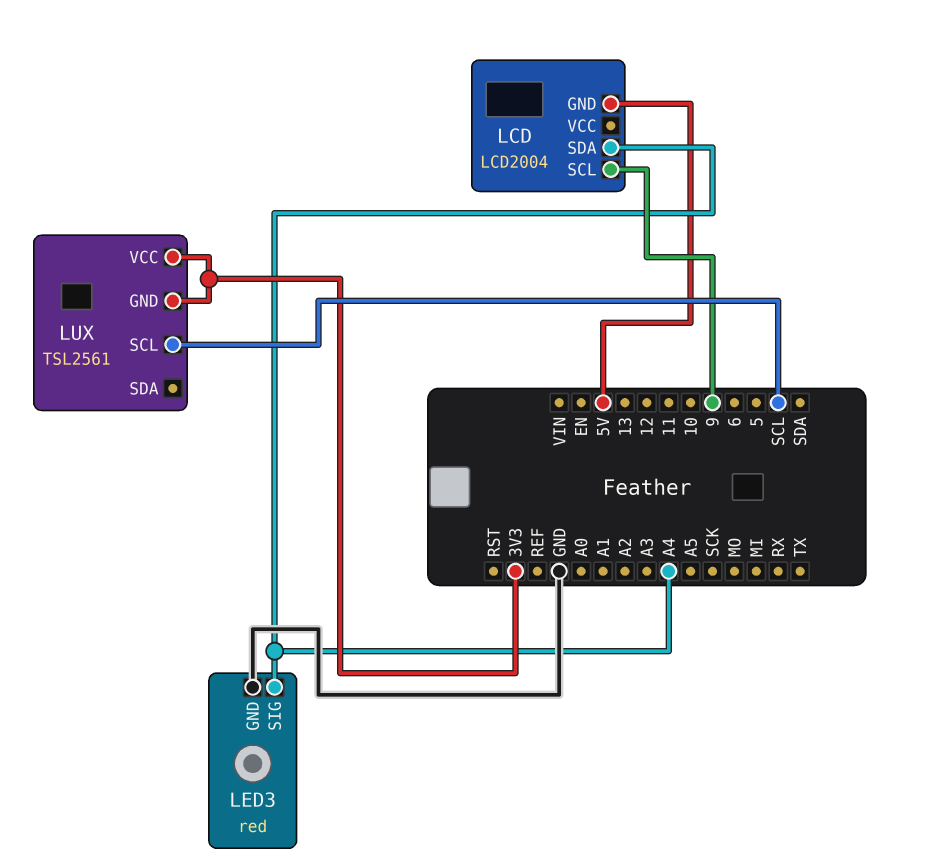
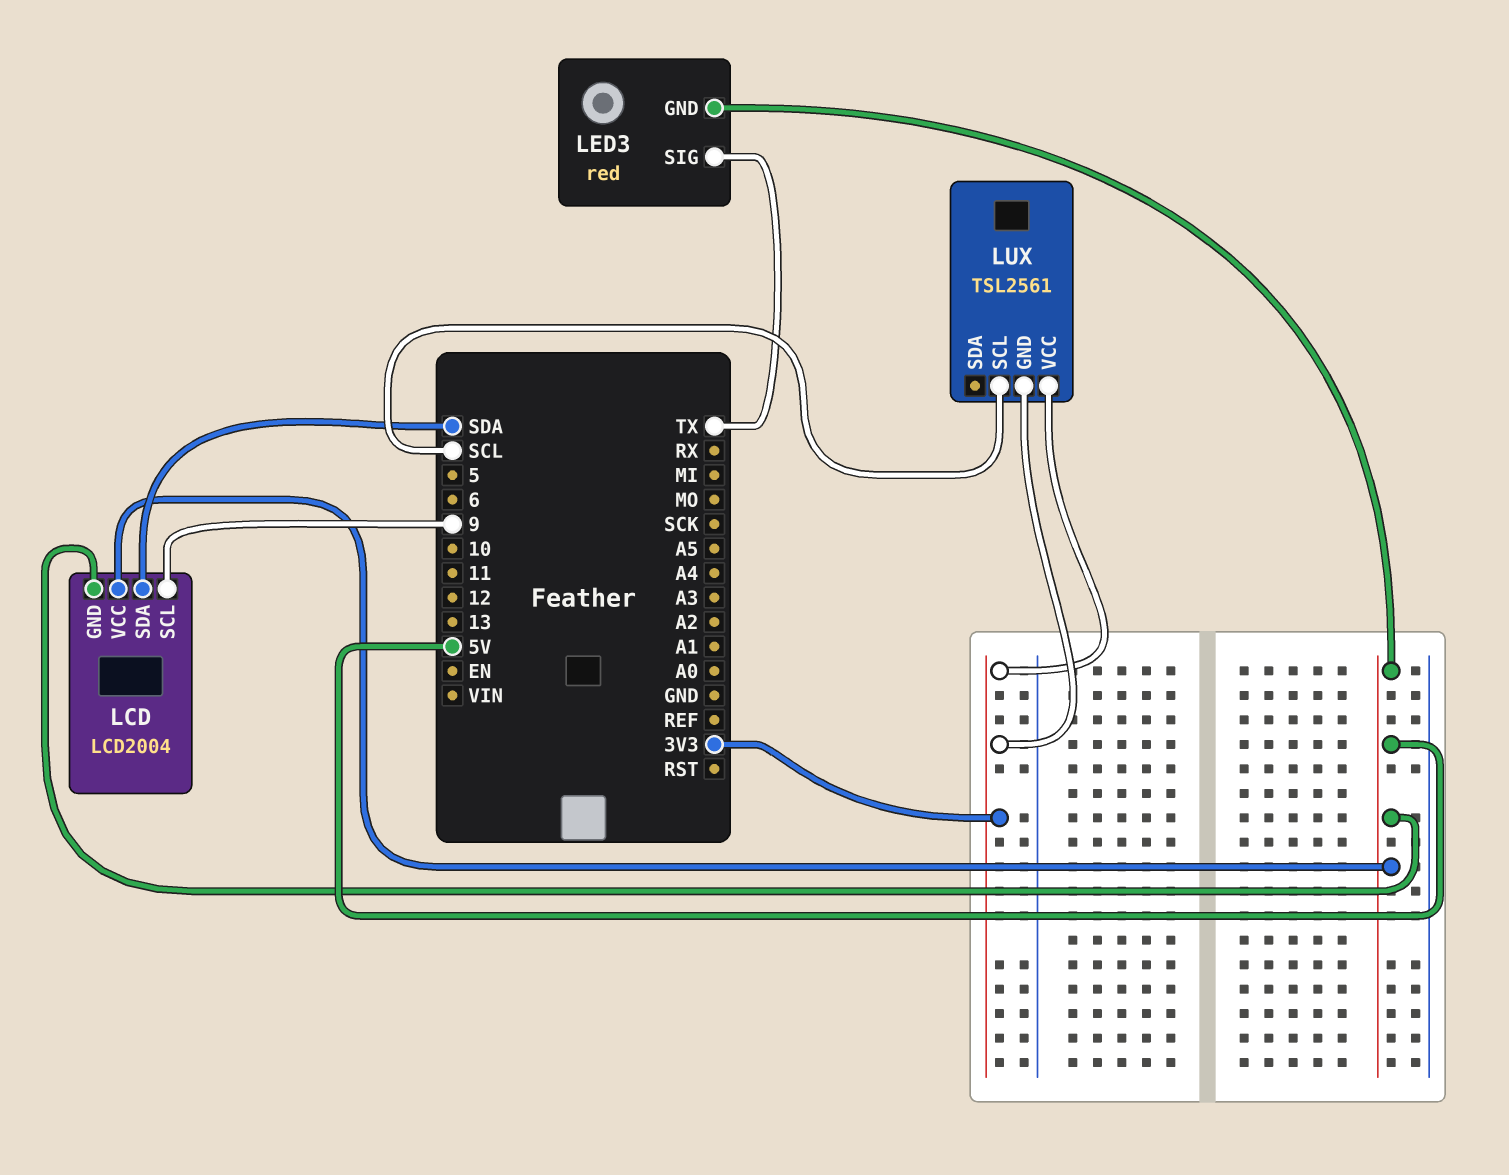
LCD pin SDA: A4 -> SDA
LCD pin VCC: none -> 5V
LED3 pin GND: GND -> 5V
LED3 pin SIG: A4 -> TX

